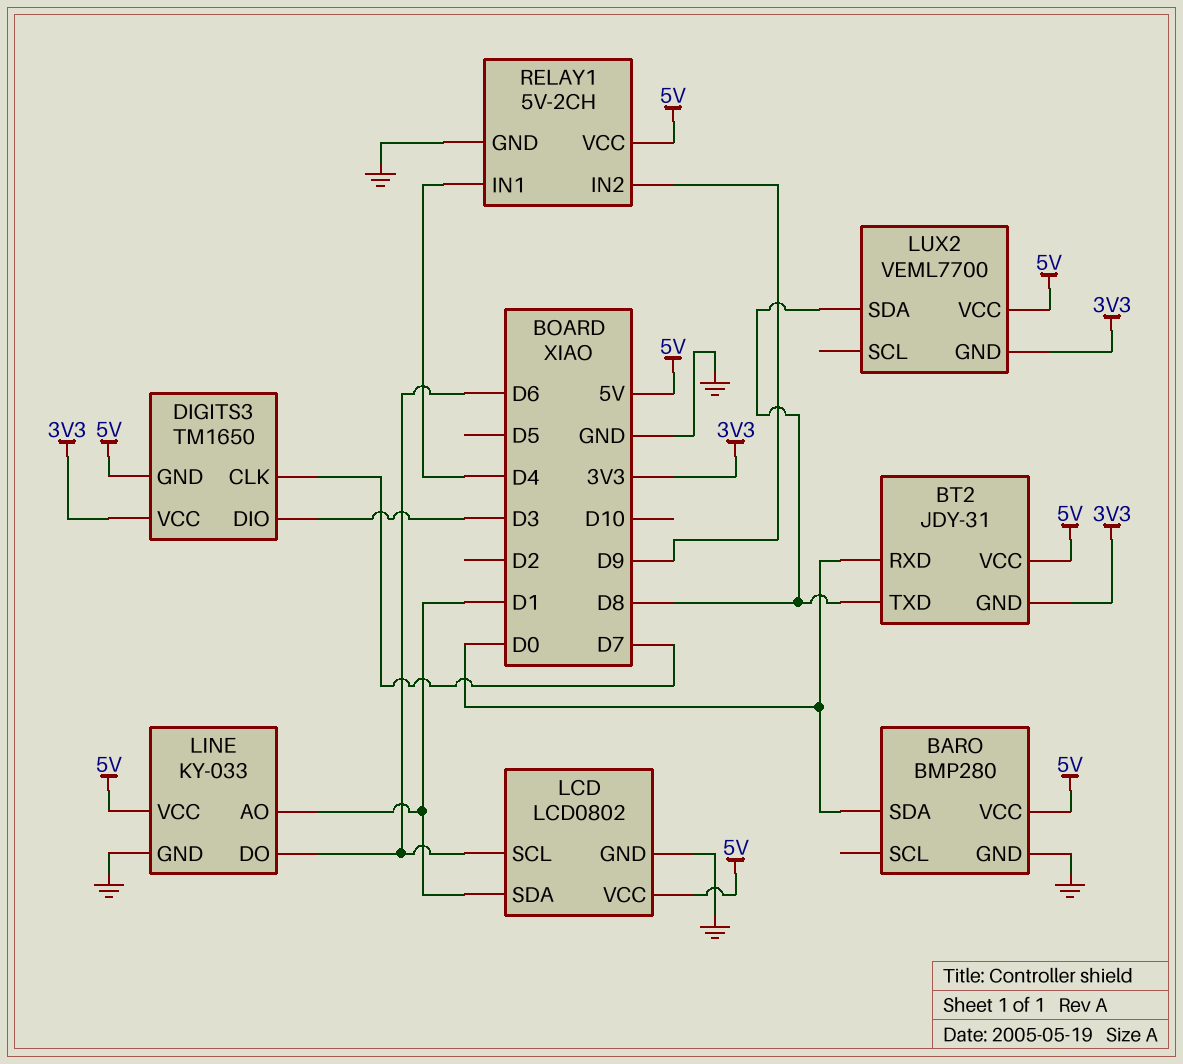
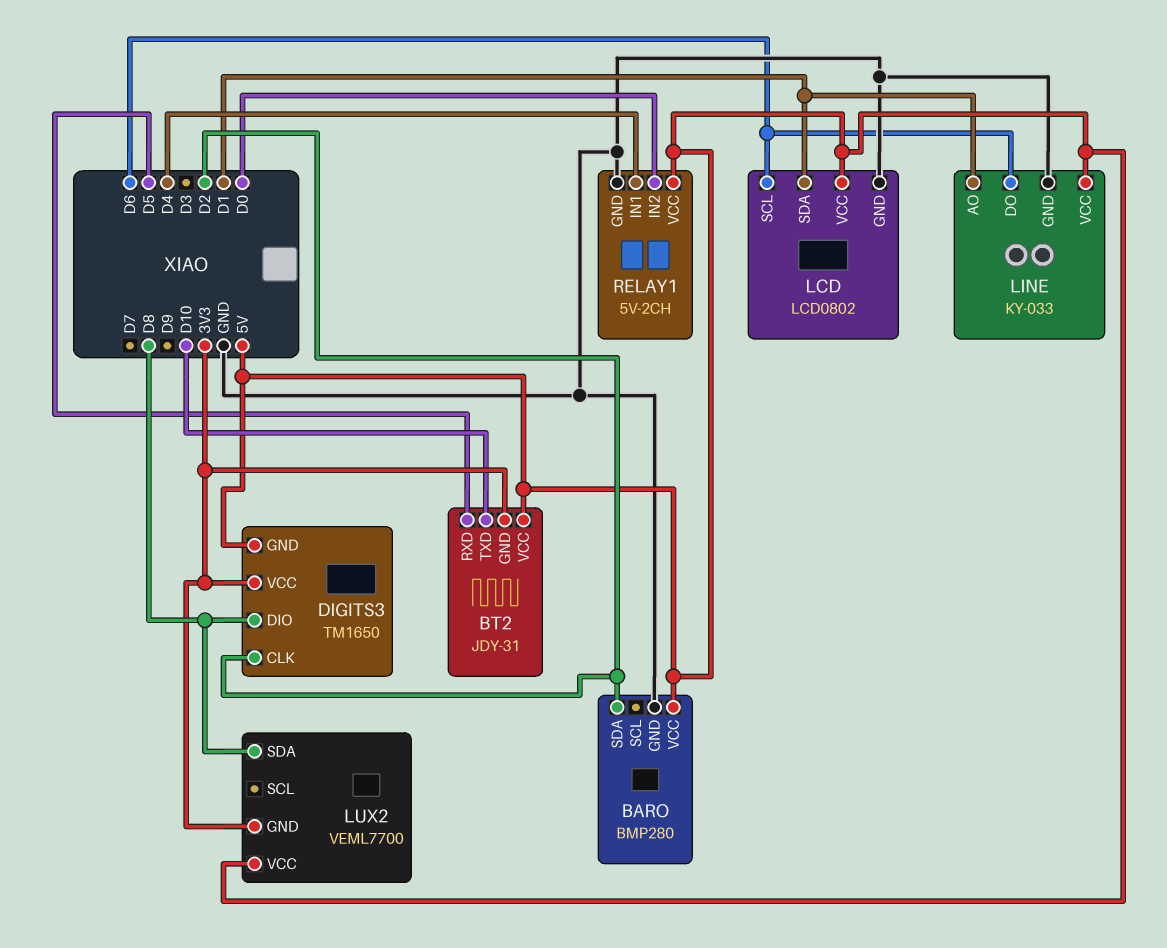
BARO pin SDA: D0 -> D2
BT2 pin RXD: D0 -> D5
BT2 pin TXD: D8 -> D10
DIGITS3 pin CLK: D7 -> D2
DIGITS3 pin DIO: D3 -> D8
RELAY1 pin IN2: D9 -> D0

